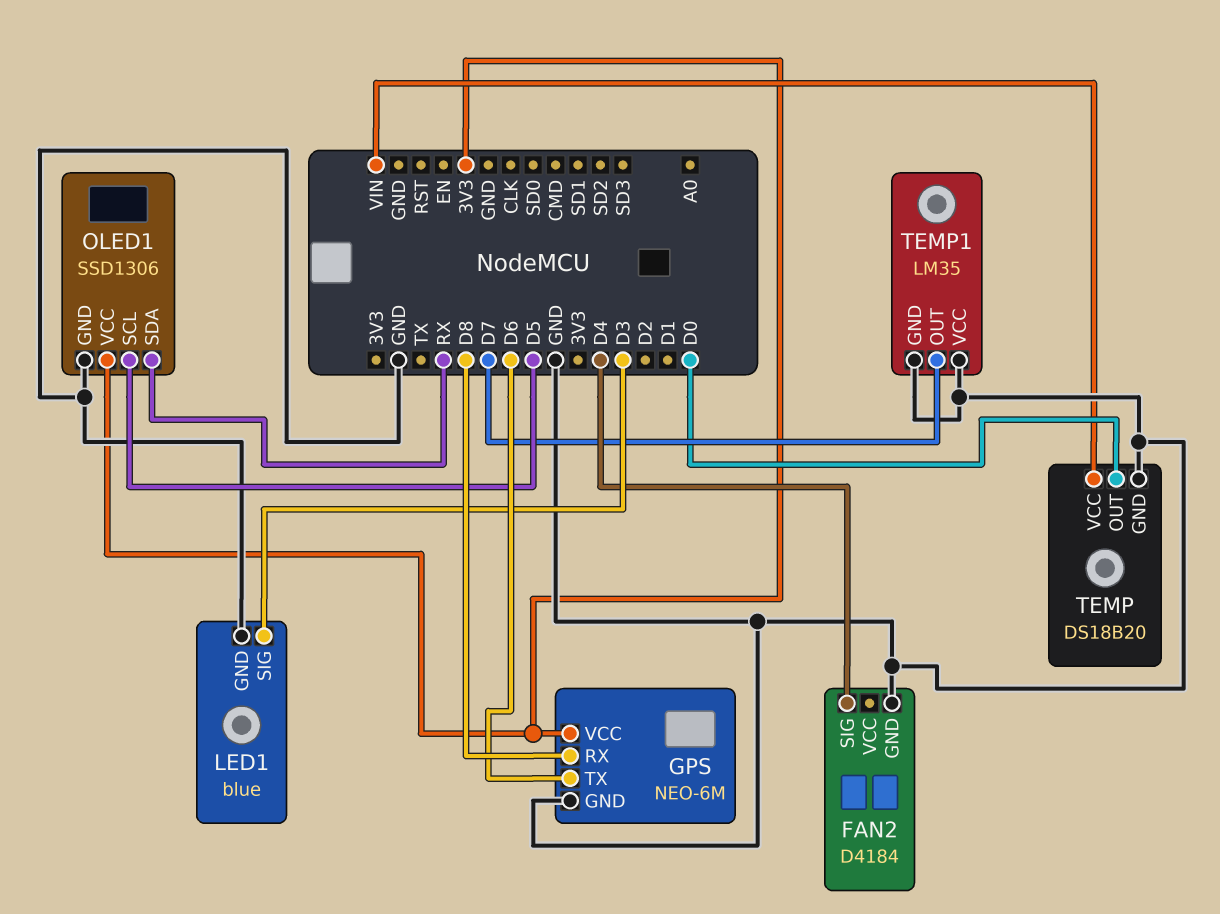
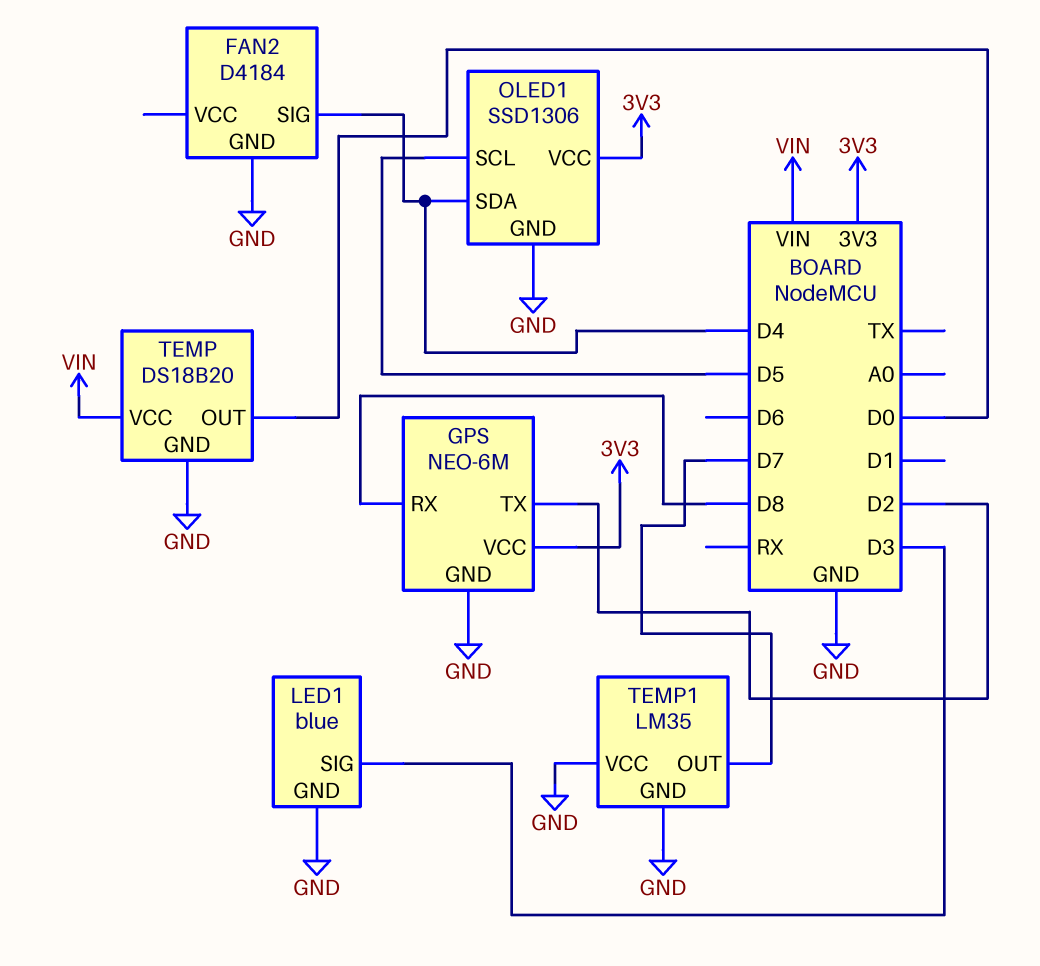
GPS pin TX: D6 -> D2
OLED1 pin SDA: RX -> D4

